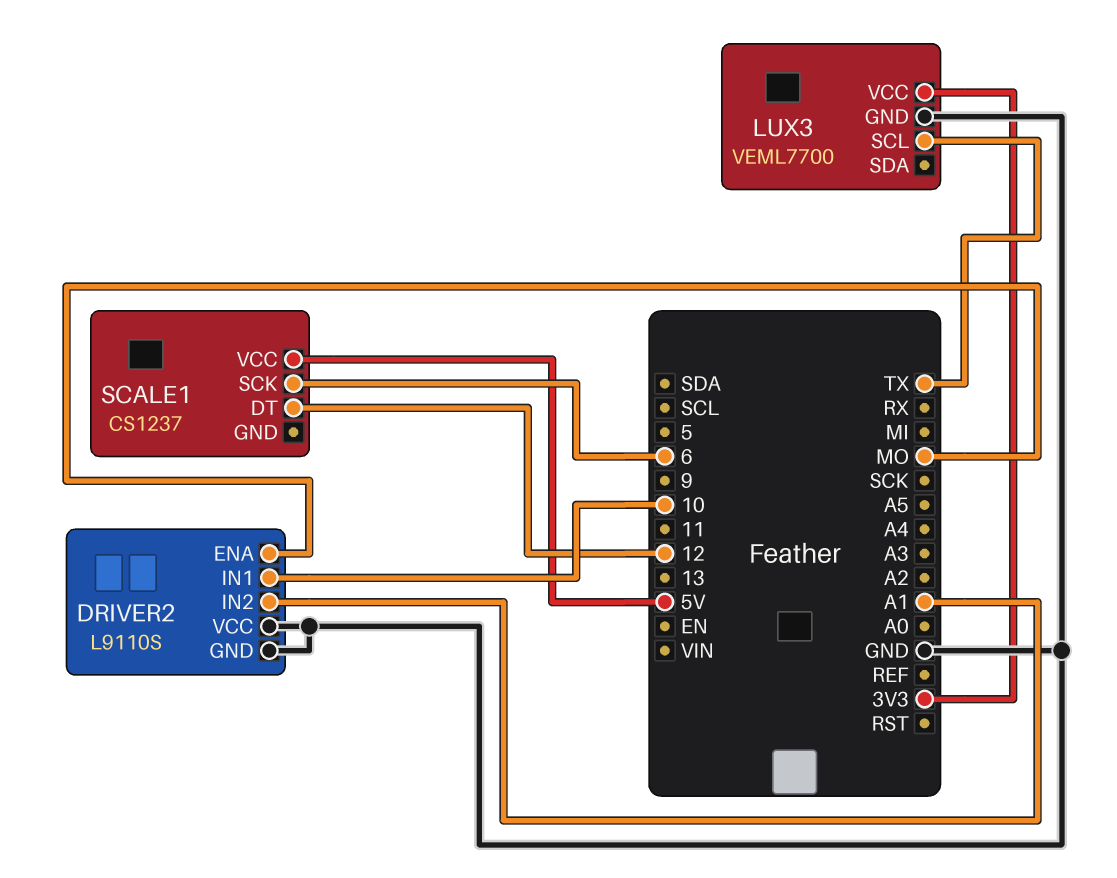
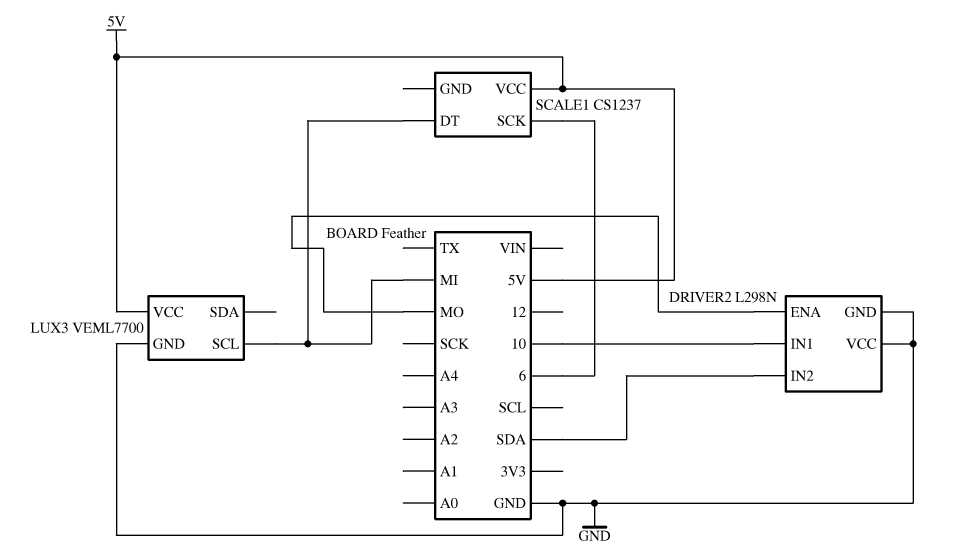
DRIVER2: L9110S -> L298N
DRIVER2 pin IN2: A1 -> SDA
LUX3 pin SCL: TX -> MI
LUX3 pin VCC: 3V3 -> 5V
SCALE1 pin DT: 12 -> MI

